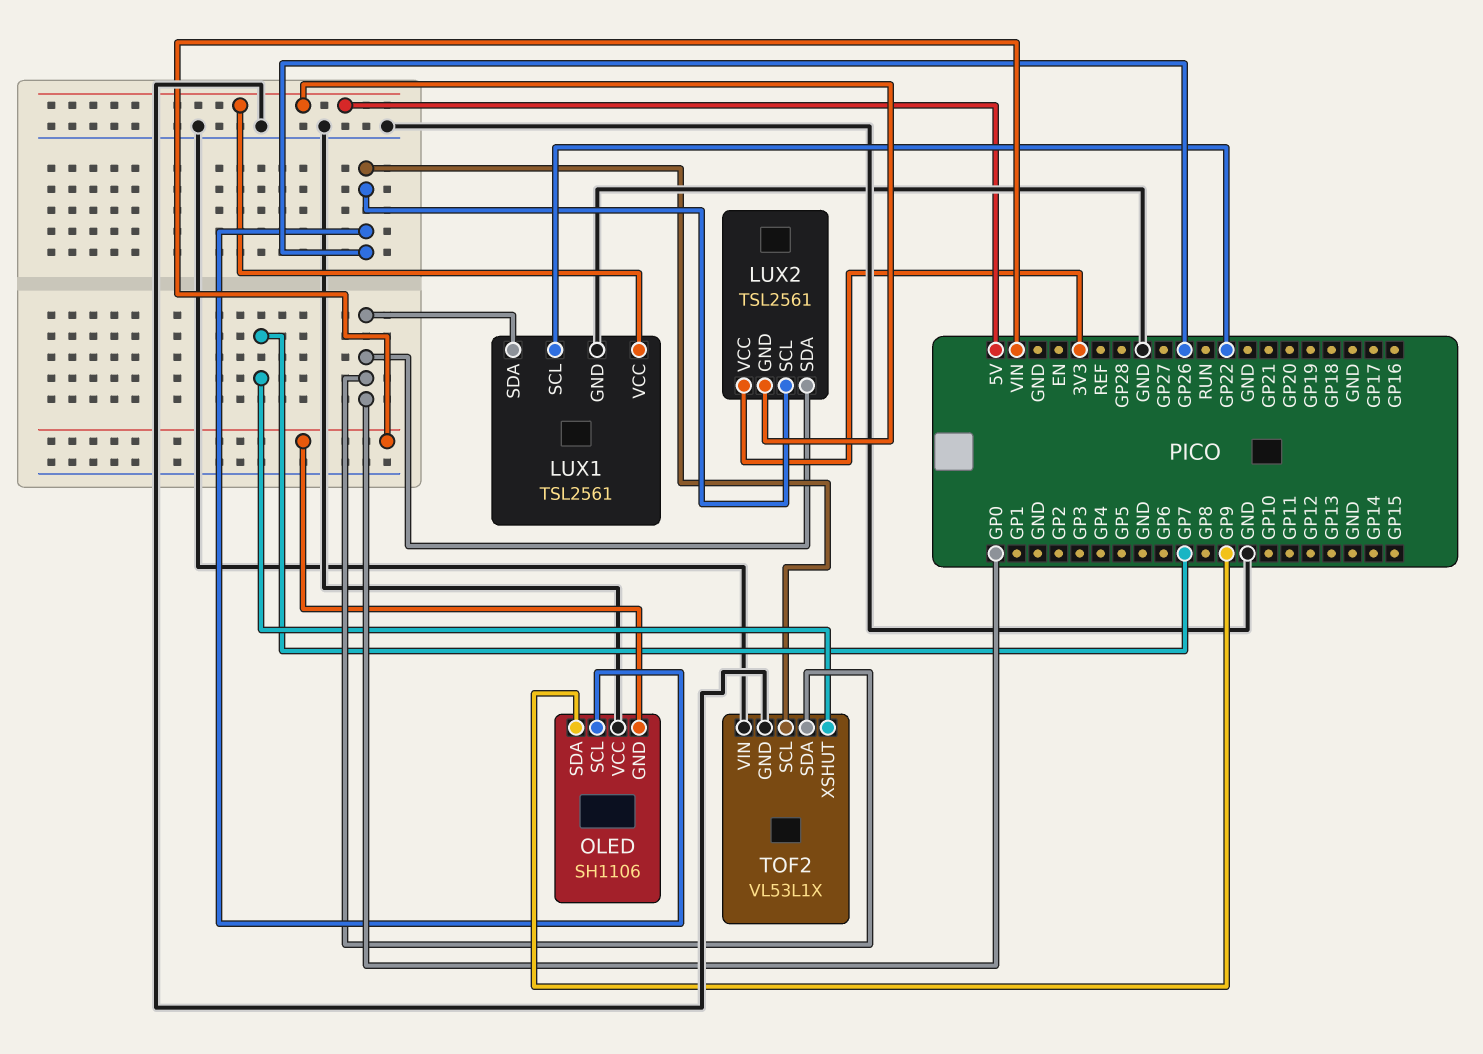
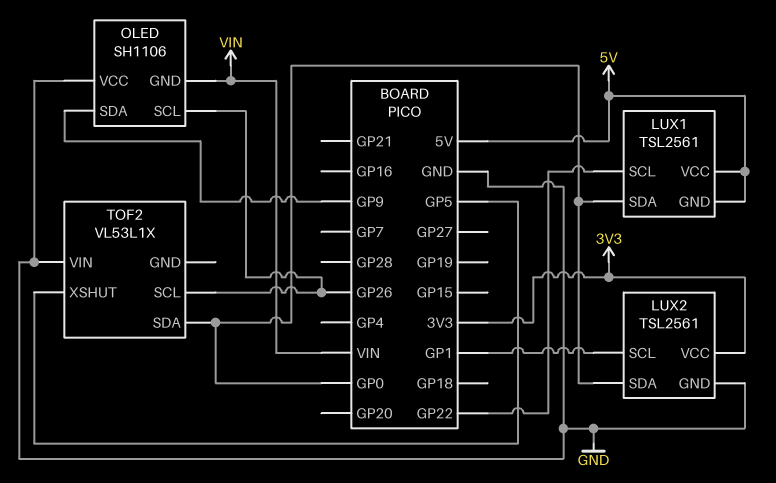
LUX1 pin GND: GND -> 5V
LUX2 pin GND: 5V -> GND
LUX2 pin SCL: GP26 -> GP1
TOF2 pin GND: GND -> none
TOF2 pin XSHUT: GP7 -> GP5

